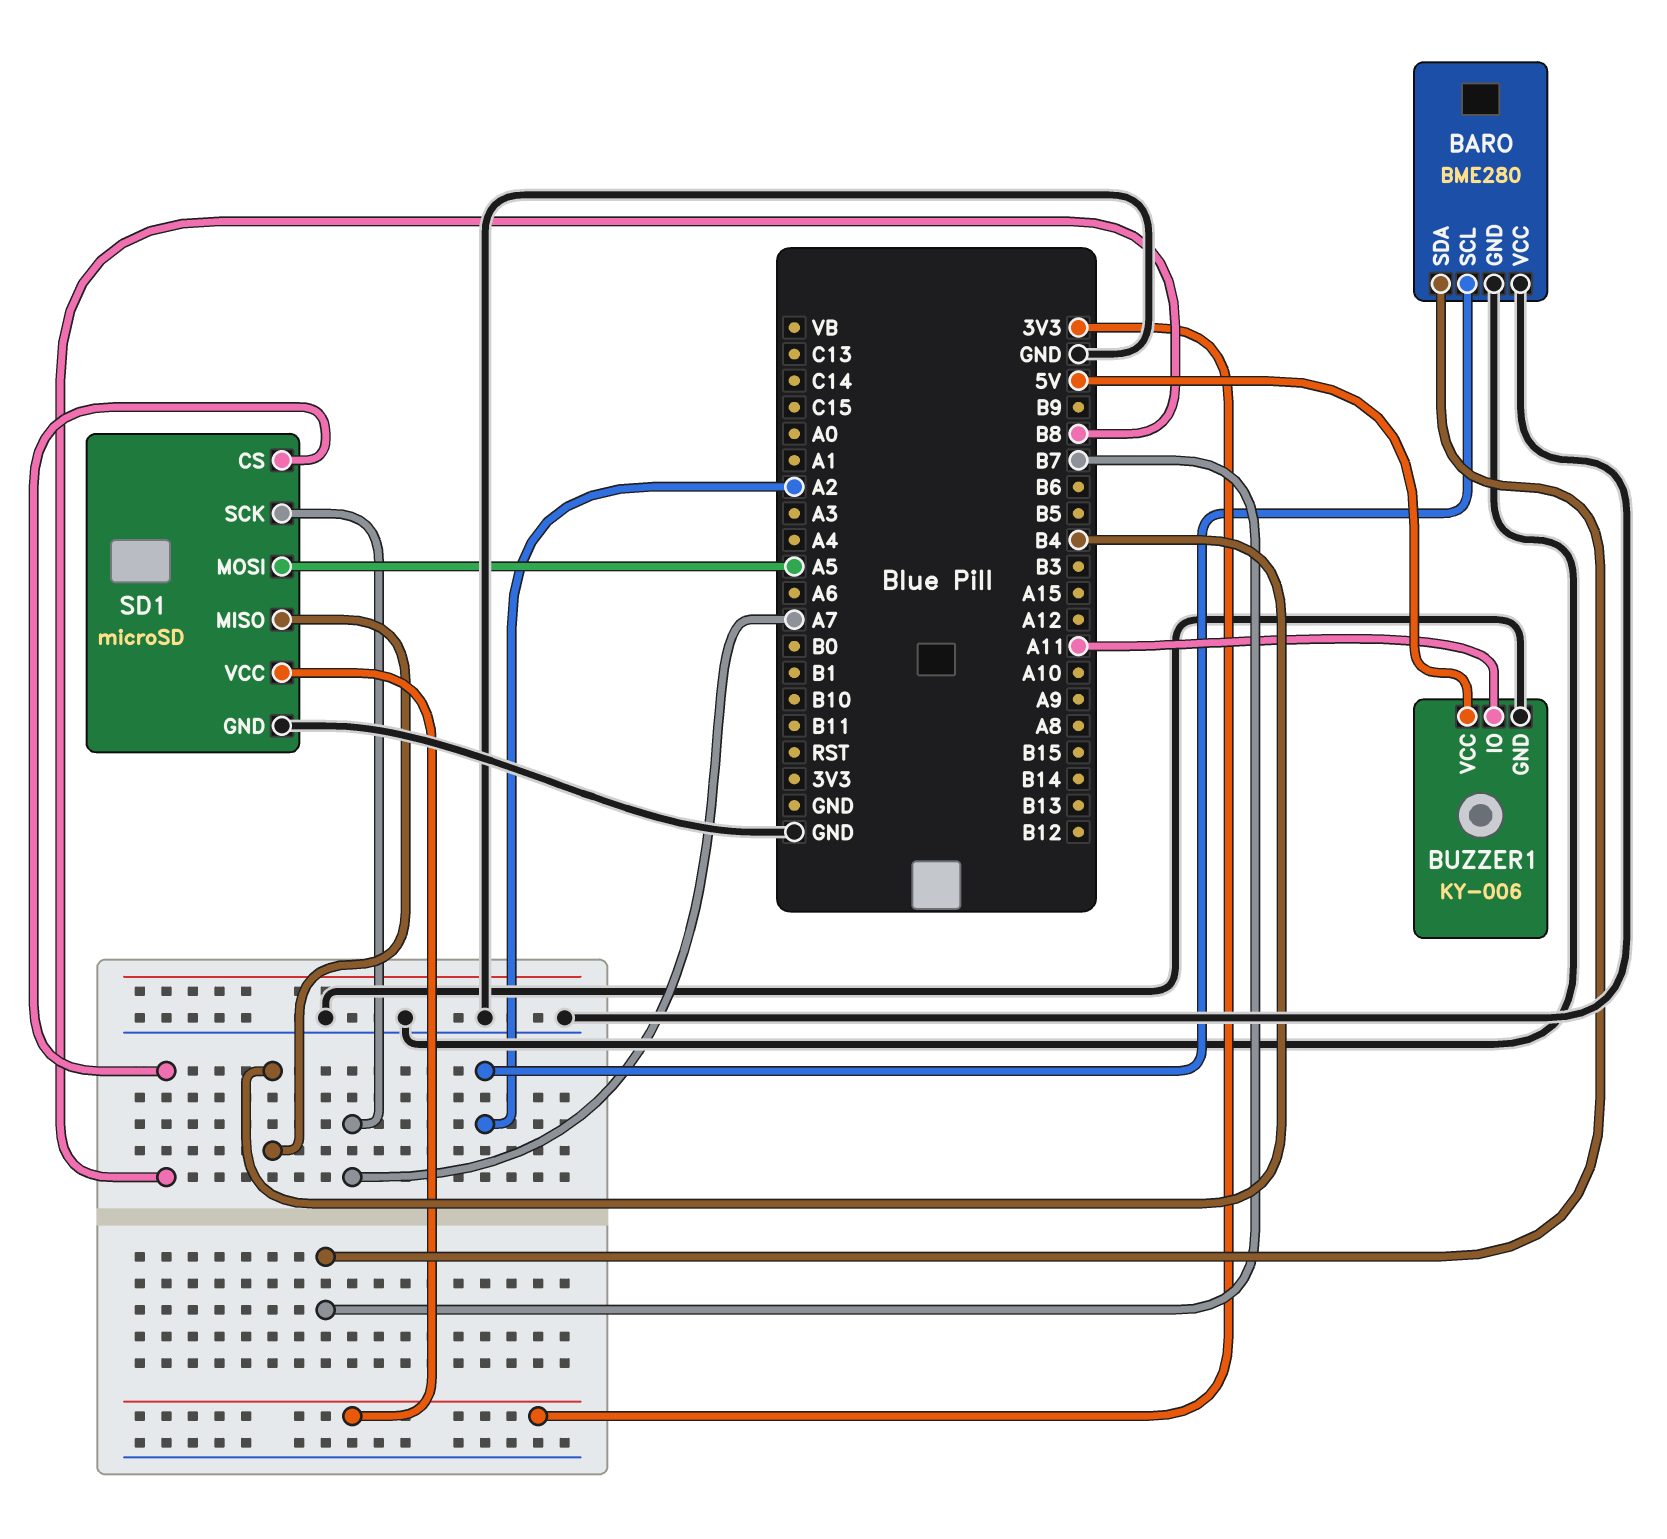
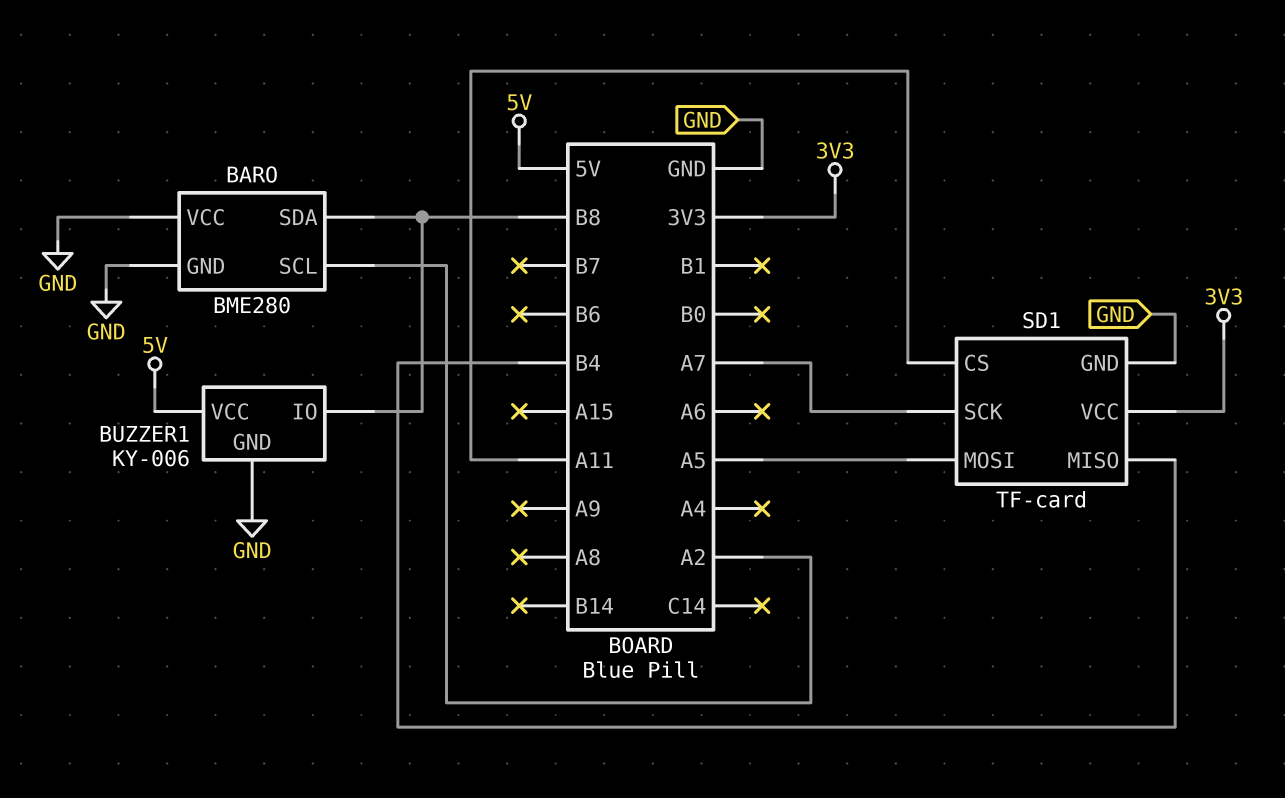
BARO pin SDA: B7 -> B8
BUZZER1 pin IO: A11 -> B8
SD1: microSD -> TF-card
SD1 pin CS: B8 -> A11

